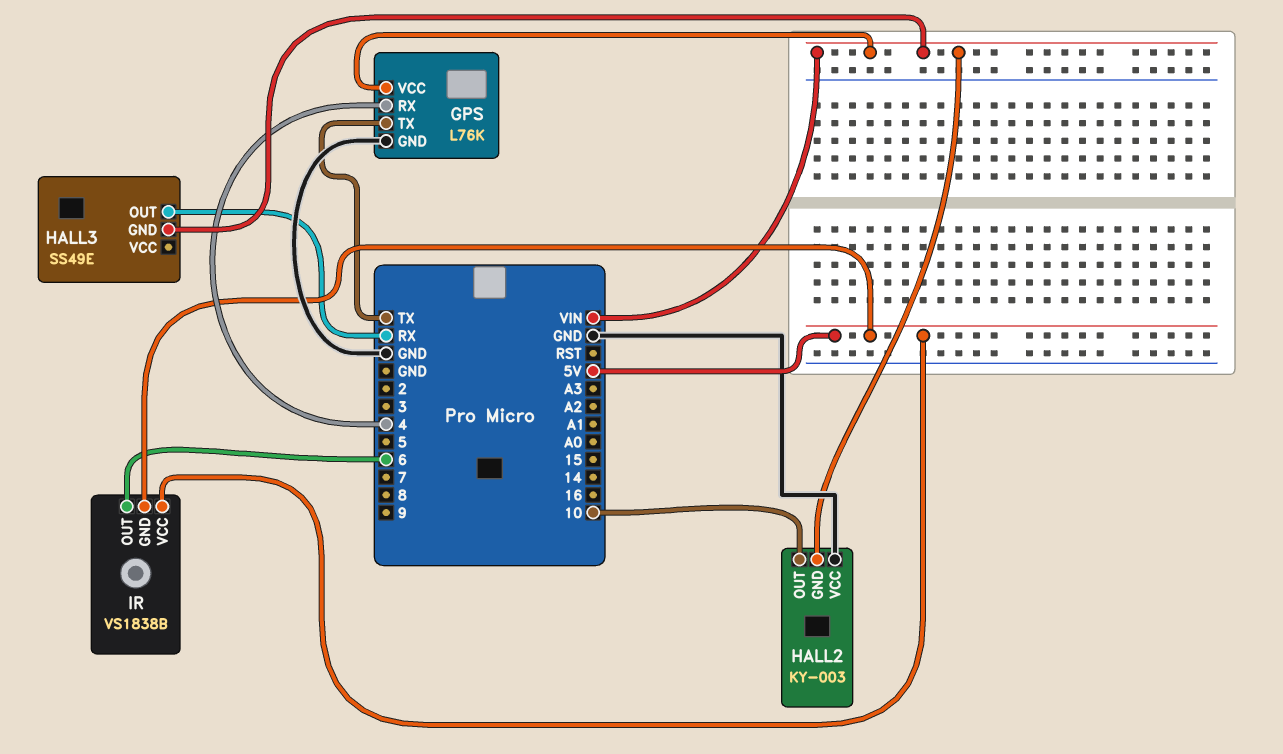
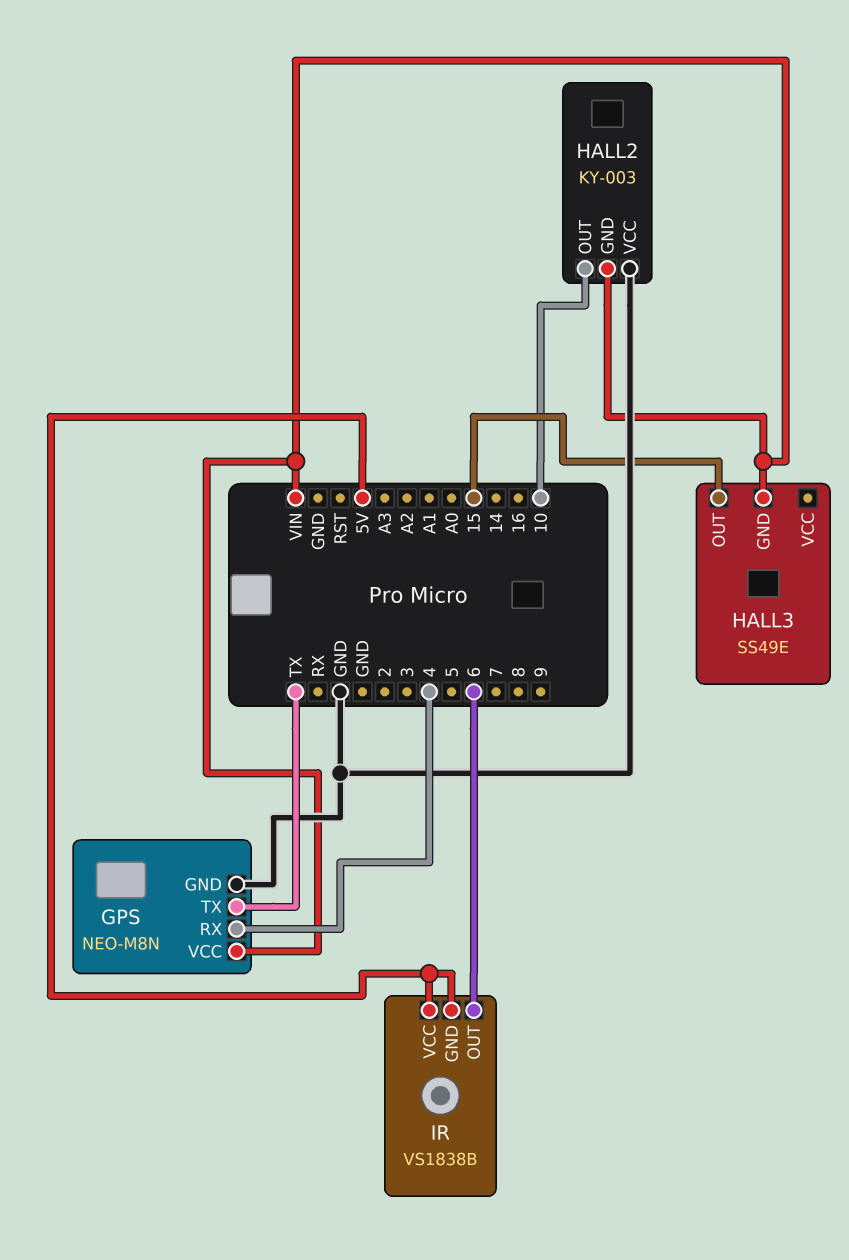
GPS: L76K -> NEO-M8N
HALL3 pin OUT: RX -> 15

